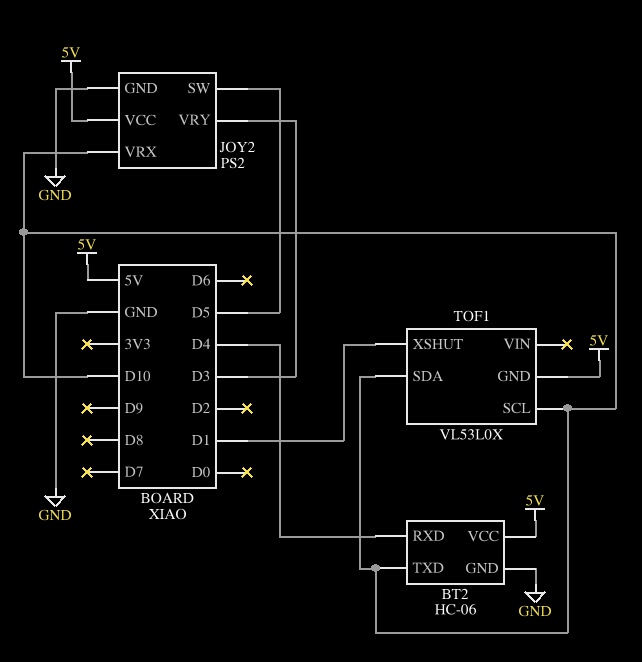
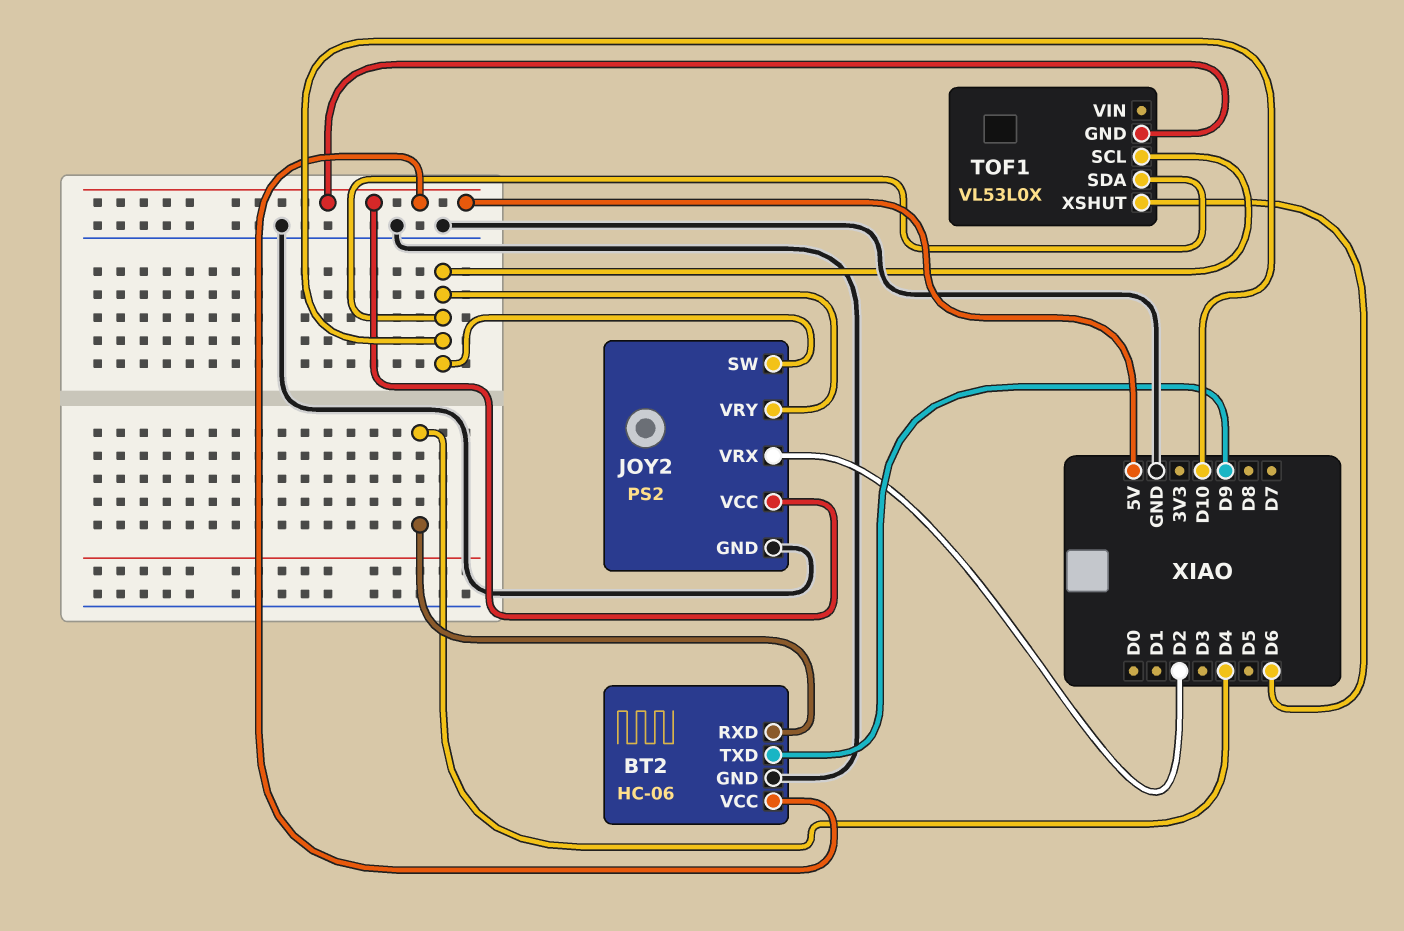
BT2 pin TXD: D10 -> D9
JOY2 pin SW: D5 -> D10
JOY2 pin VRX: D10 -> D2
JOY2 pin VRY: D3 -> D10
TOF1 pin XSHUT: D1 -> D6

